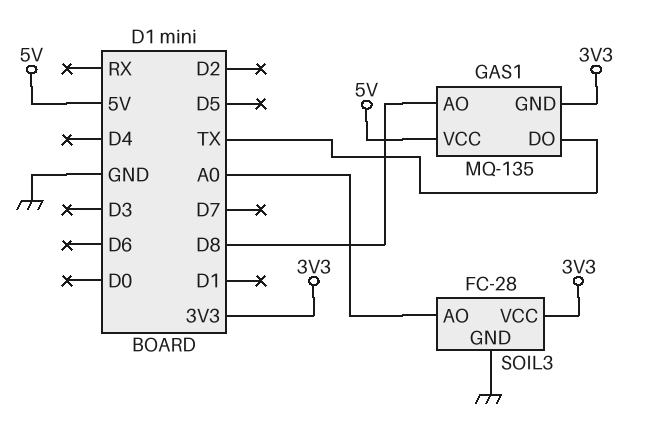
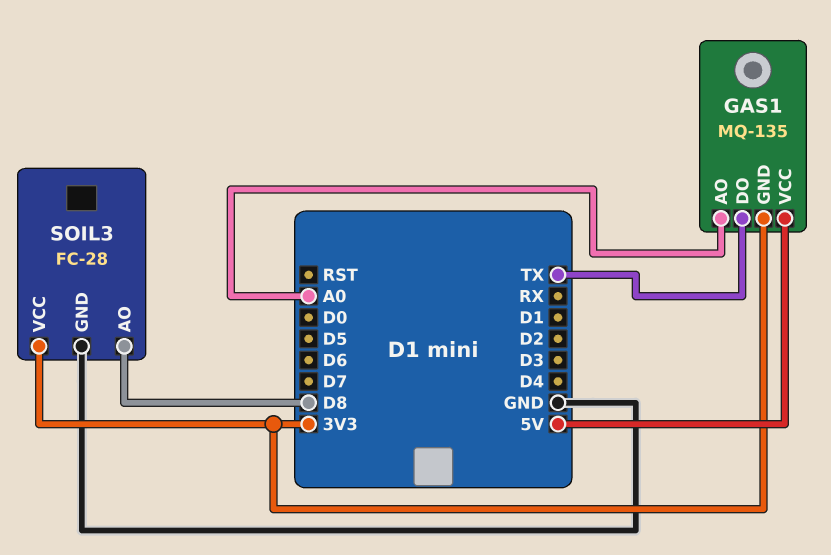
GAS1 pin AO: D8 -> A0
SOIL3 pin AO: A0 -> D8

